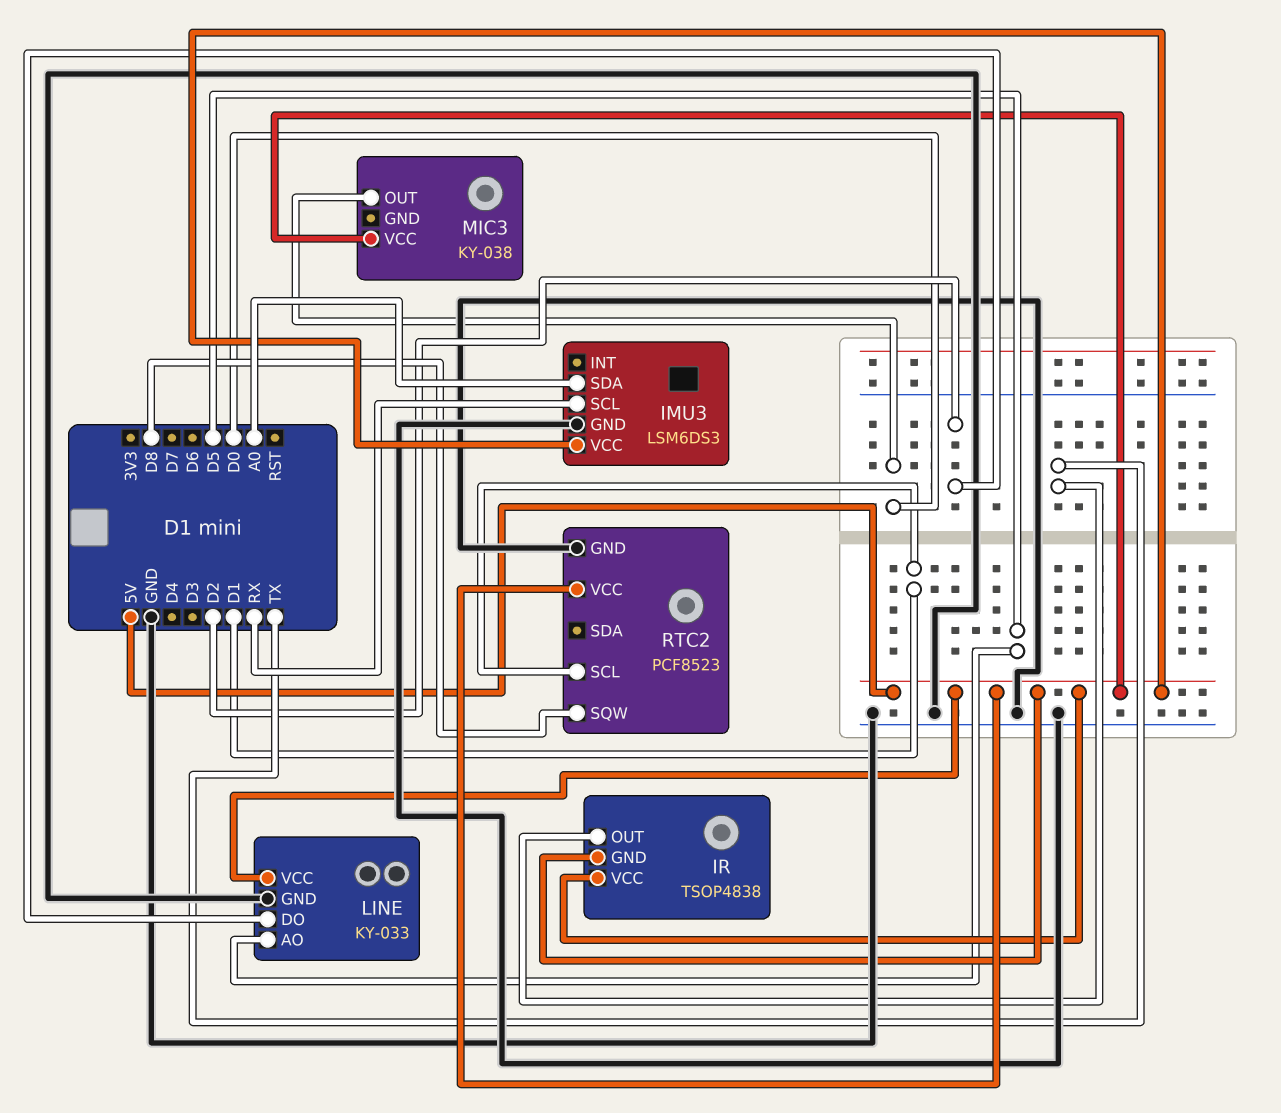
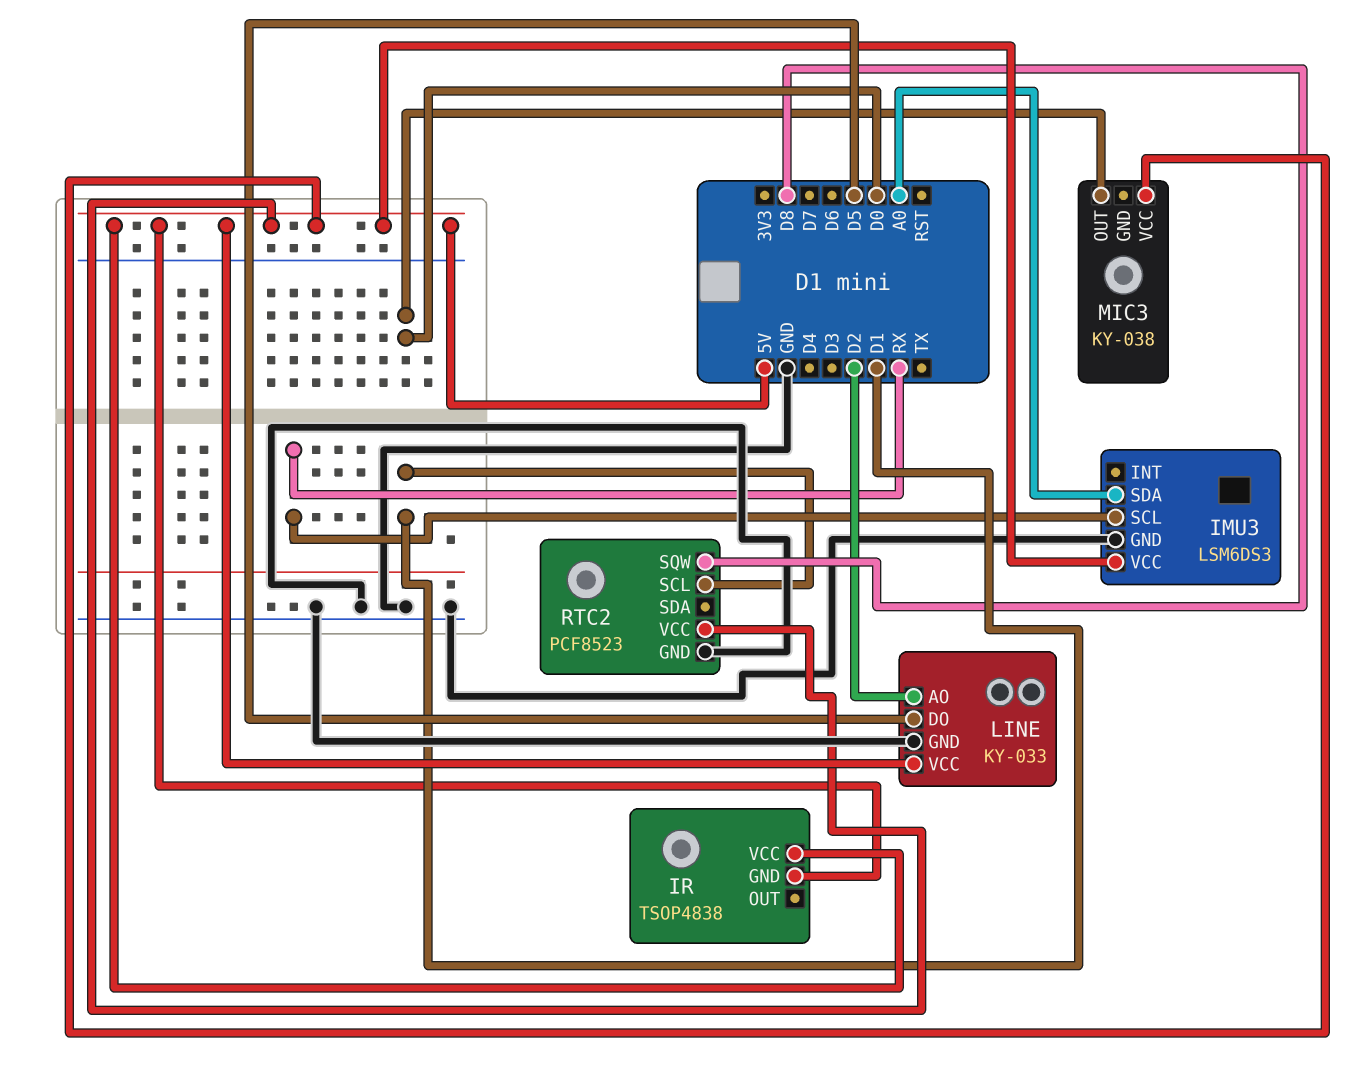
IR pin OUT: TX -> none
LINE pin AO: D5 -> D2
LINE pin DO: D2 -> D5

